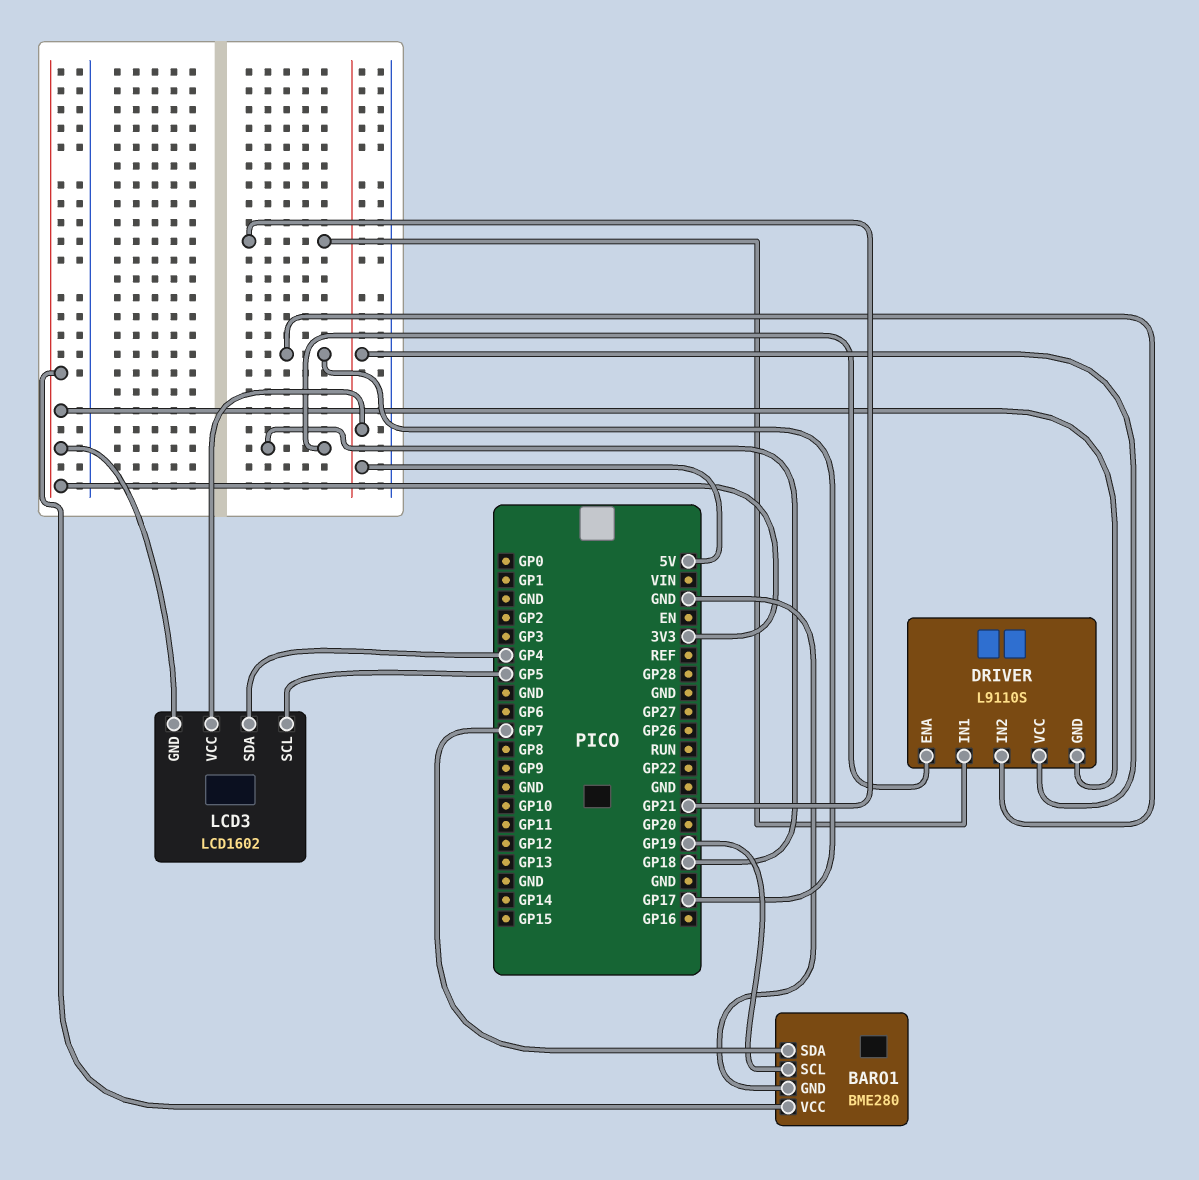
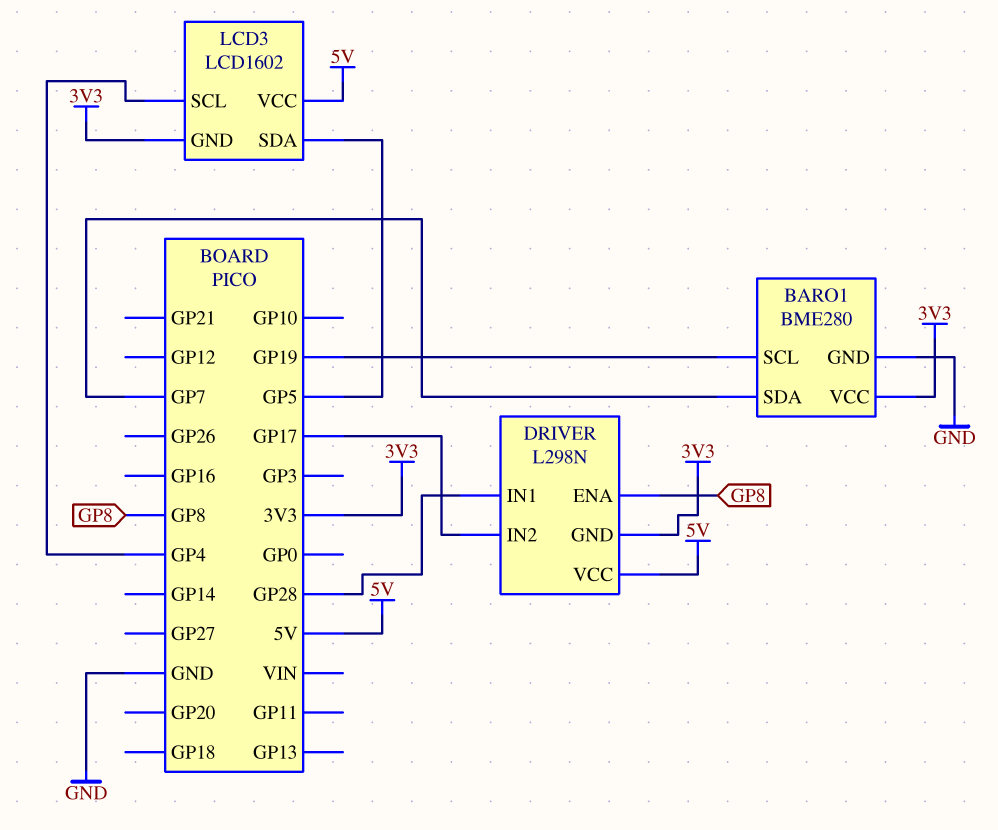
DRIVER: L9110S -> L298N
DRIVER pin ENA: GP18 -> GP8
DRIVER pin IN1: GP21 -> GP28
LCD3 pin SCL: GP5 -> GP4
LCD3 pin SDA: GP4 -> GP5

